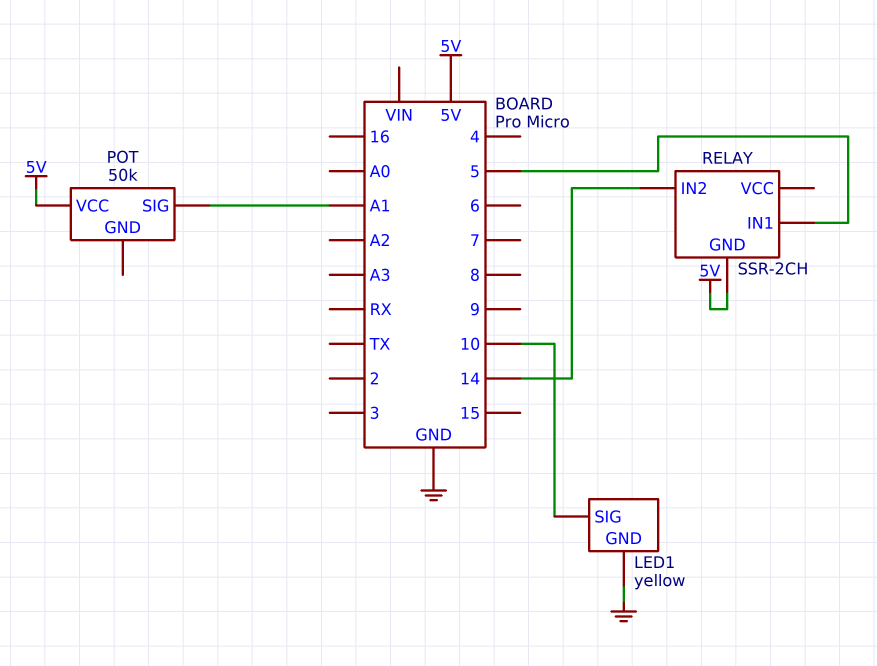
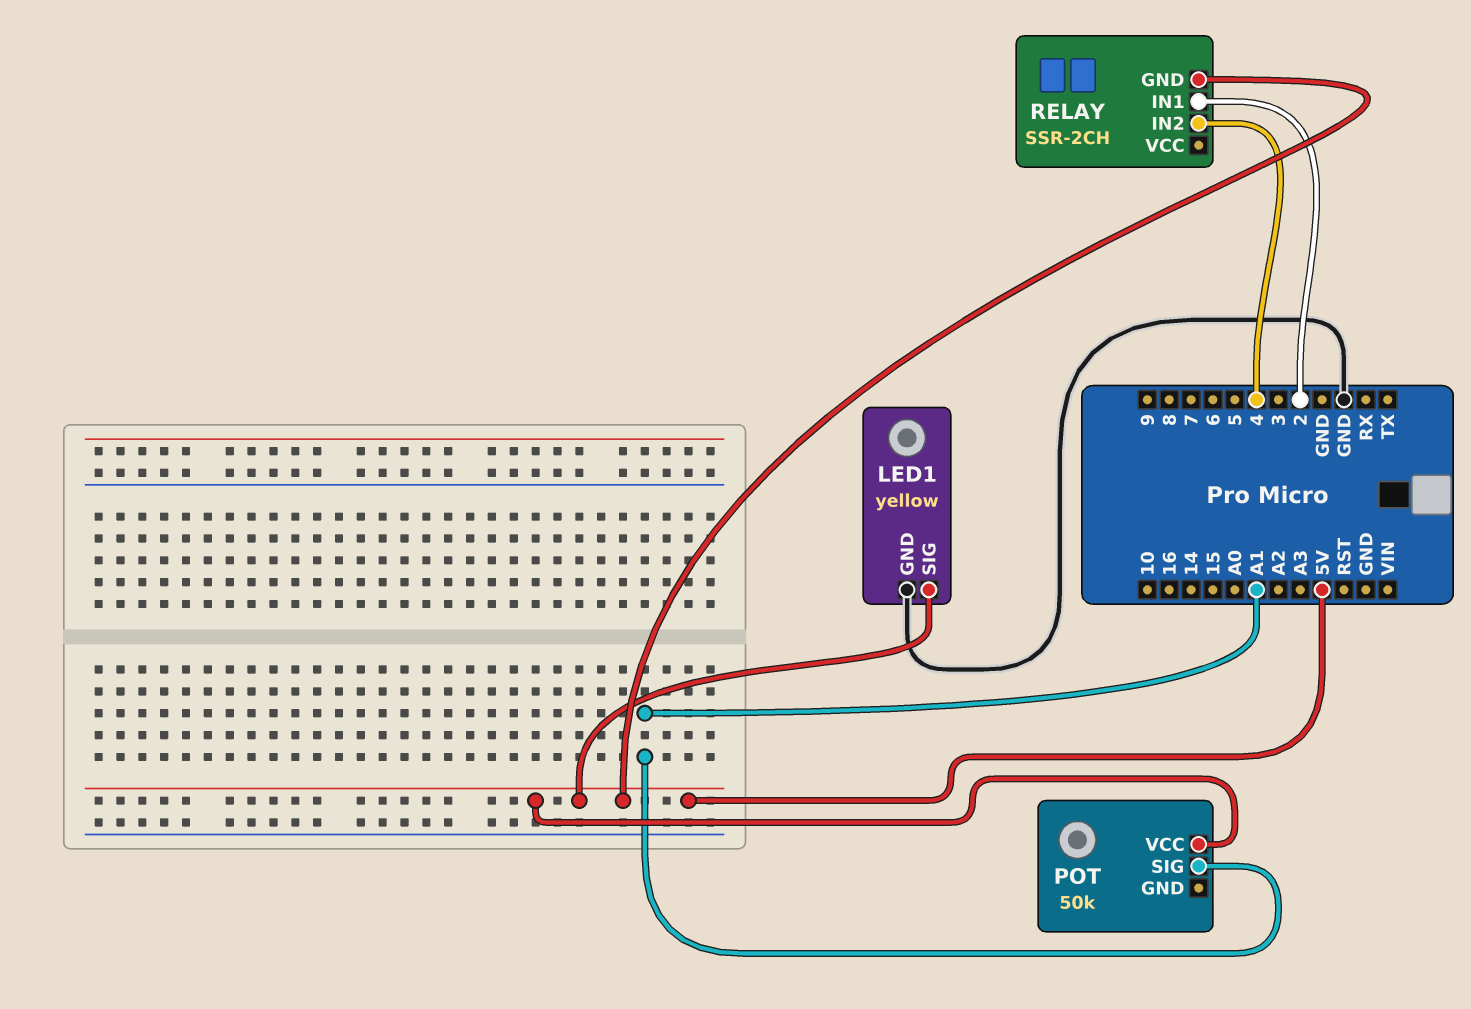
LED1 pin SIG: 10 -> 5V
RELAY pin IN1: 5 -> 2
RELAY pin IN2: 14 -> 4

